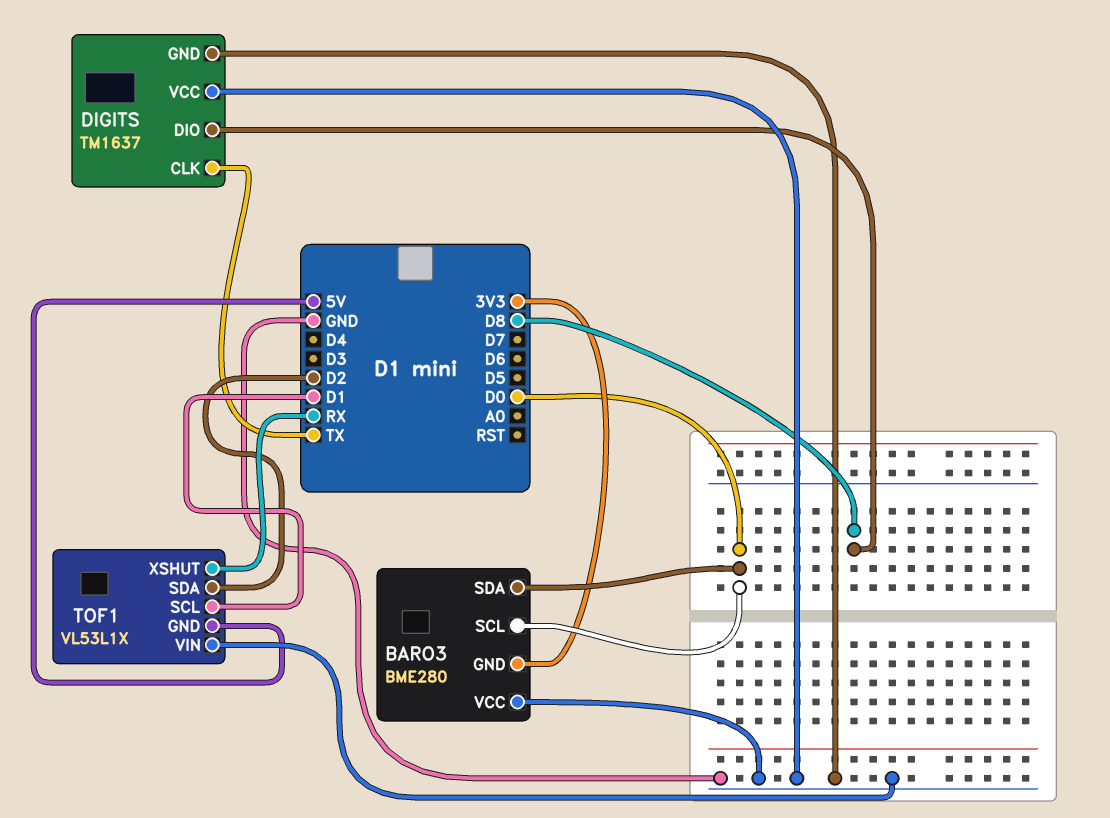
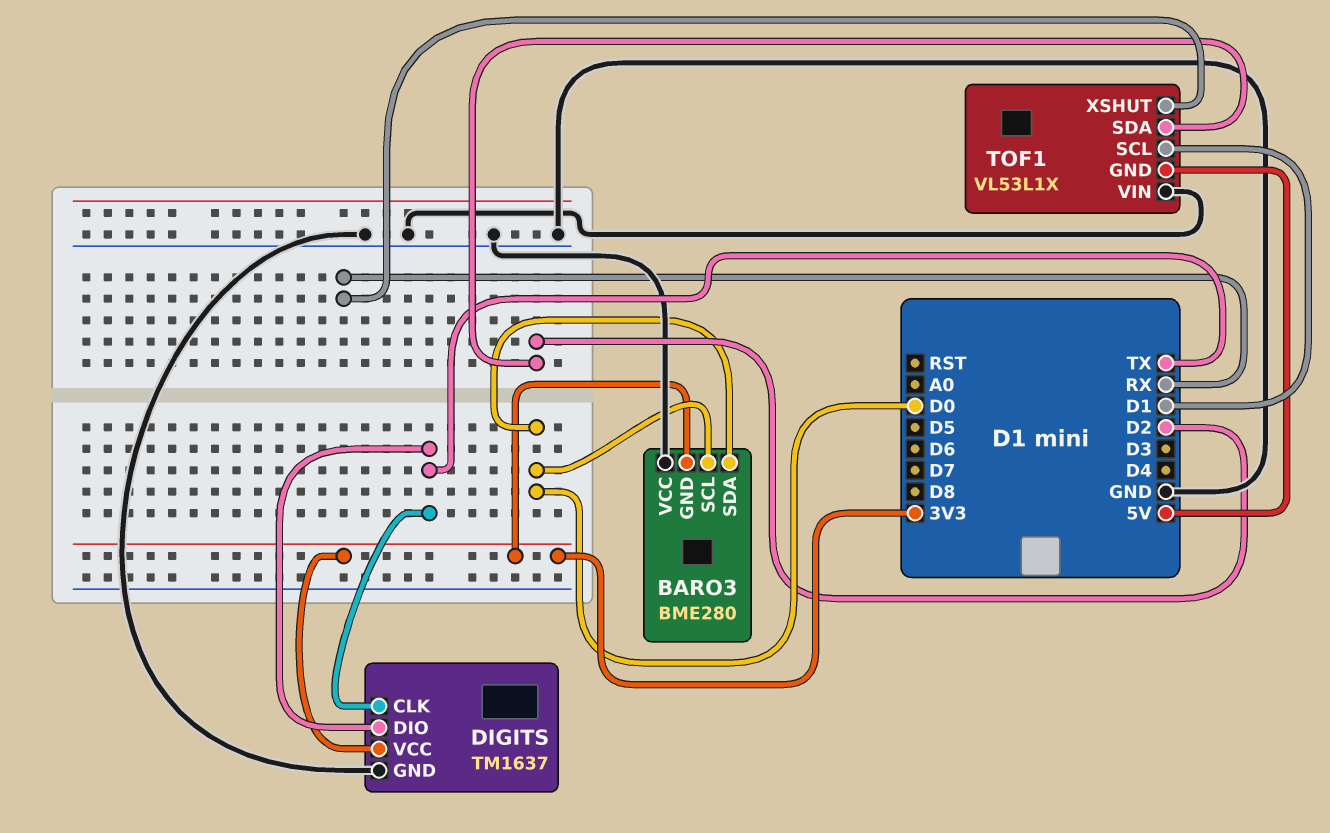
DIGITS pin DIO: D8 -> TX
DIGITS pin VCC: GND -> 3V3

